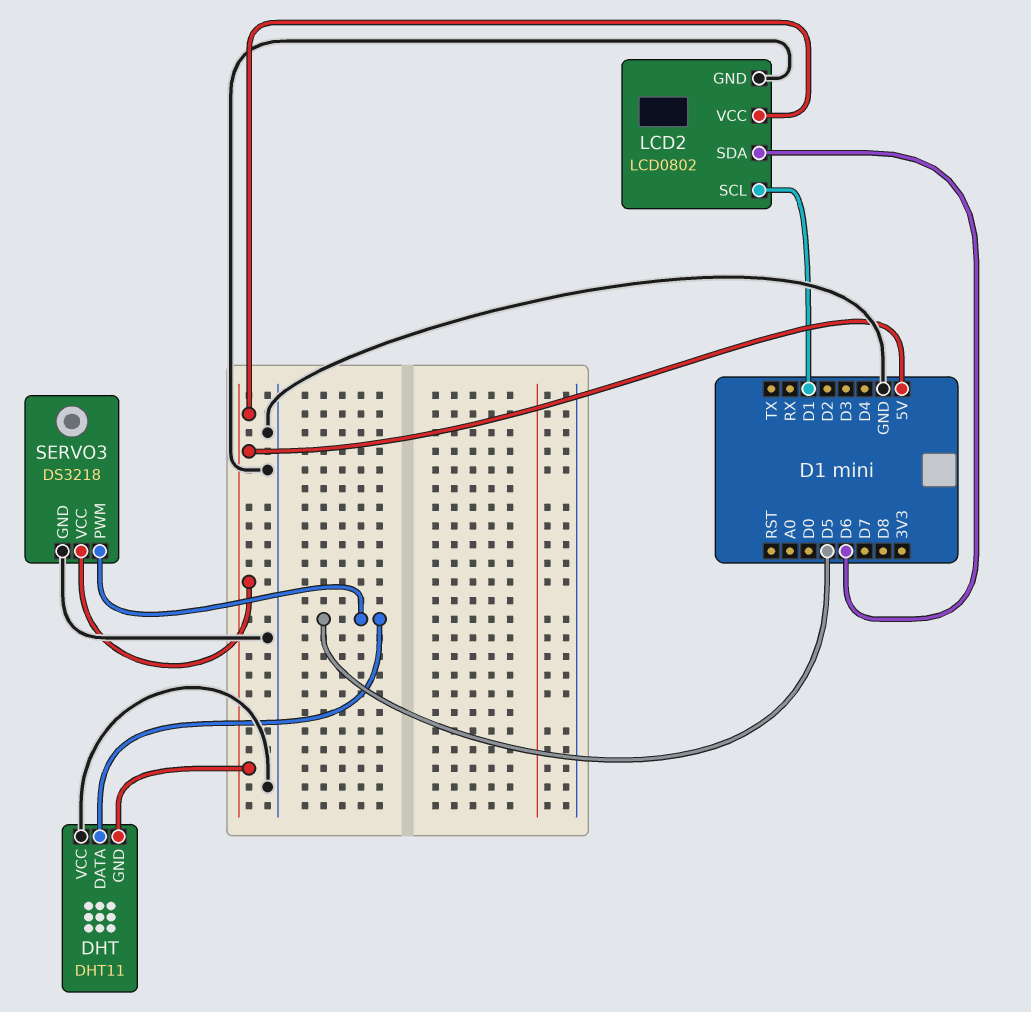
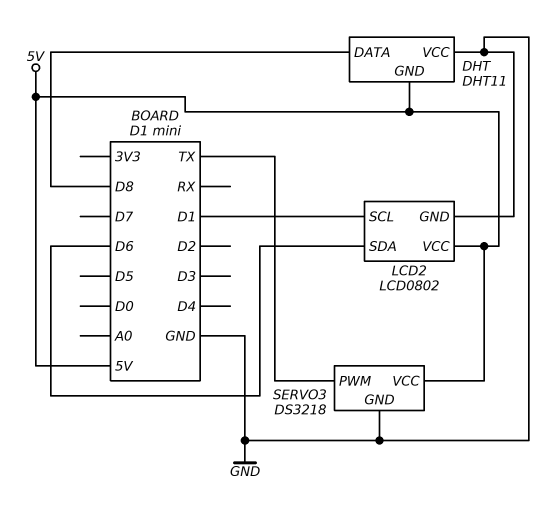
DHT pin DATA: D5 -> D8
SERVO3 pin PWM: D5 -> TX

